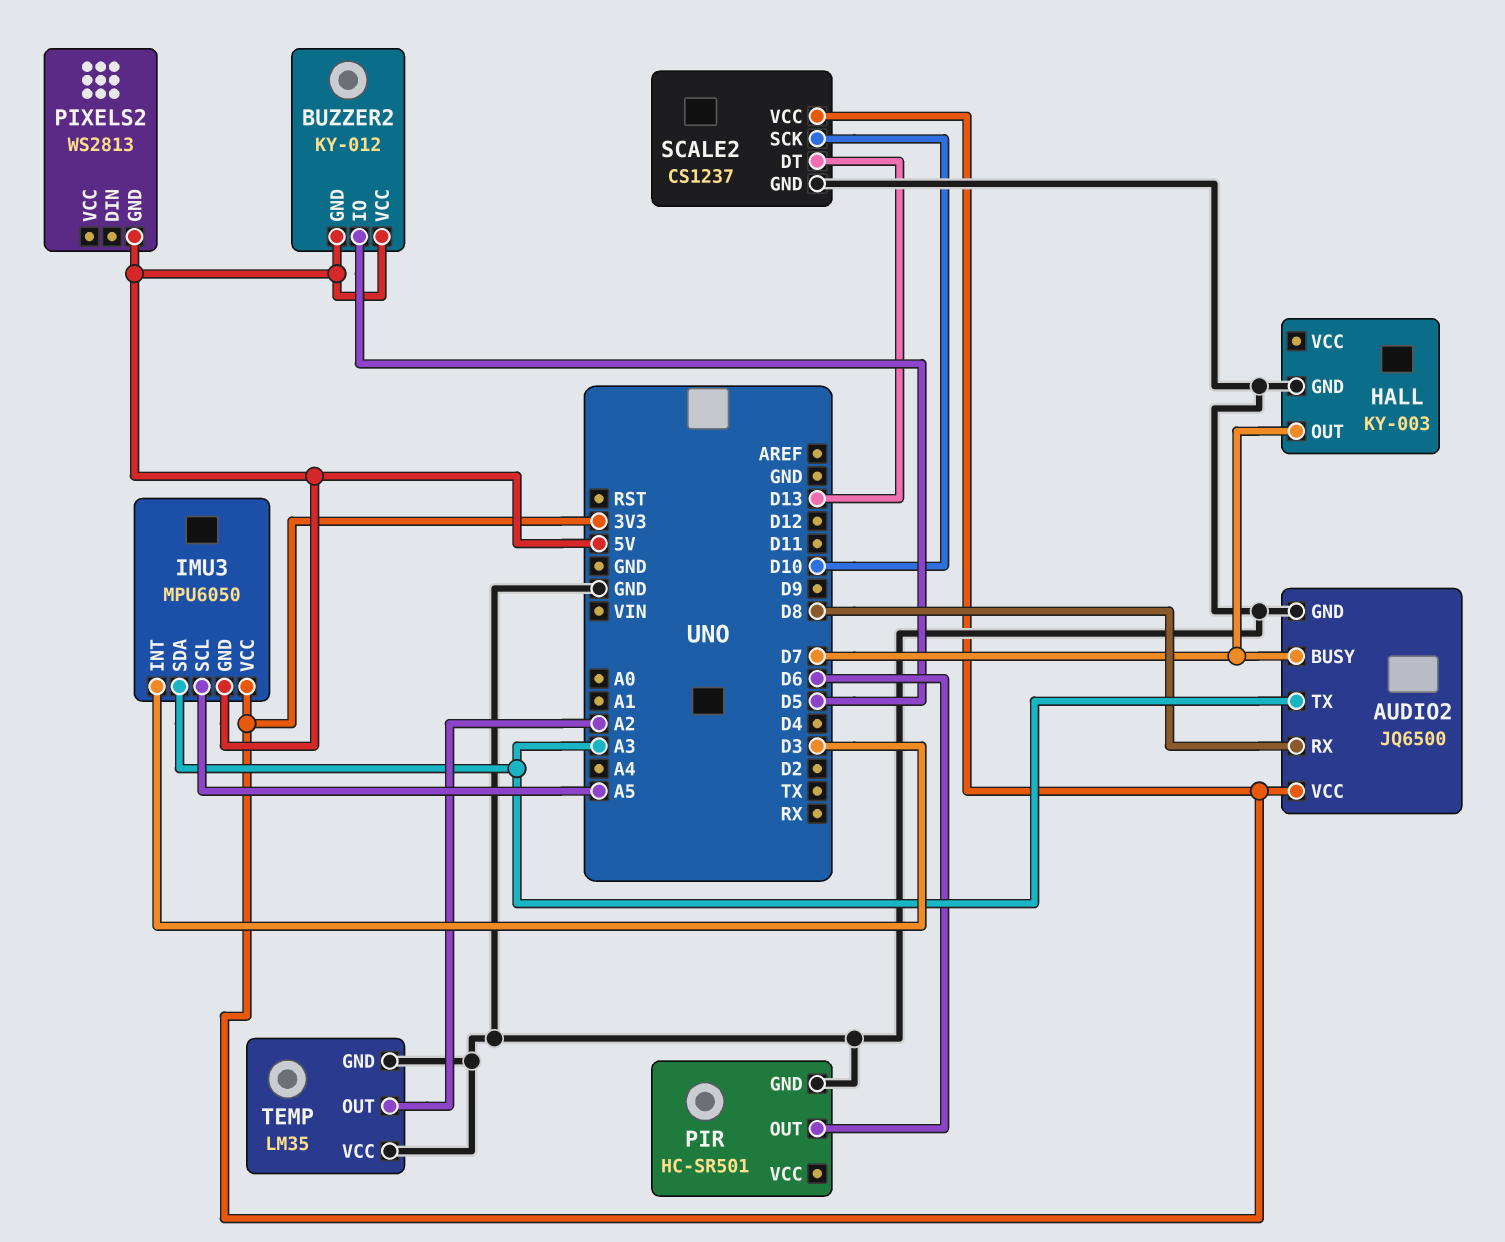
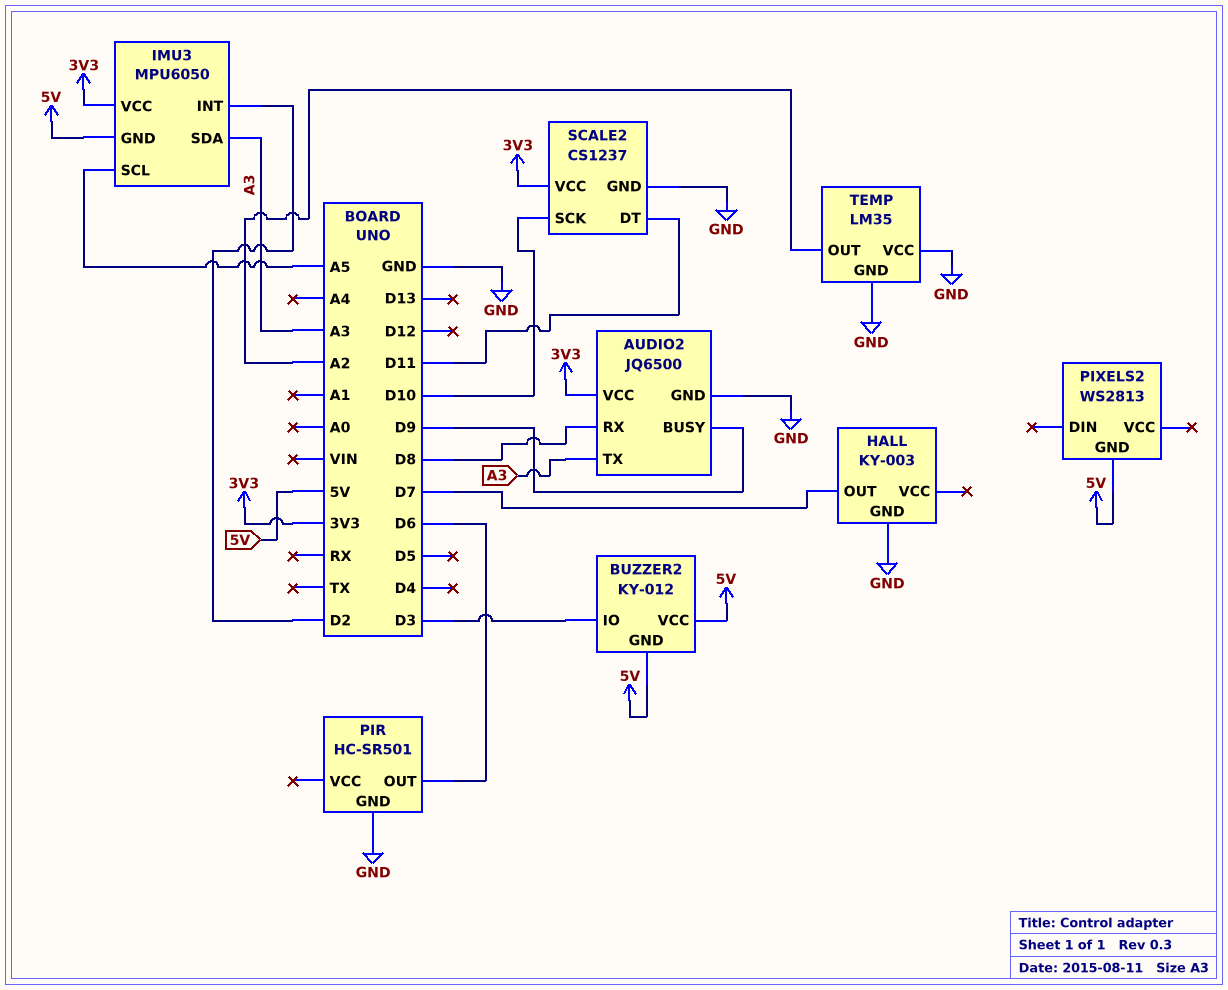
AUDIO2 pin BUSY: D7 -> D9
BUZZER2 pin IO: D5 -> D3
IMU3 pin INT: D3 -> D2
SCALE2 pin DT: D13 -> D11

